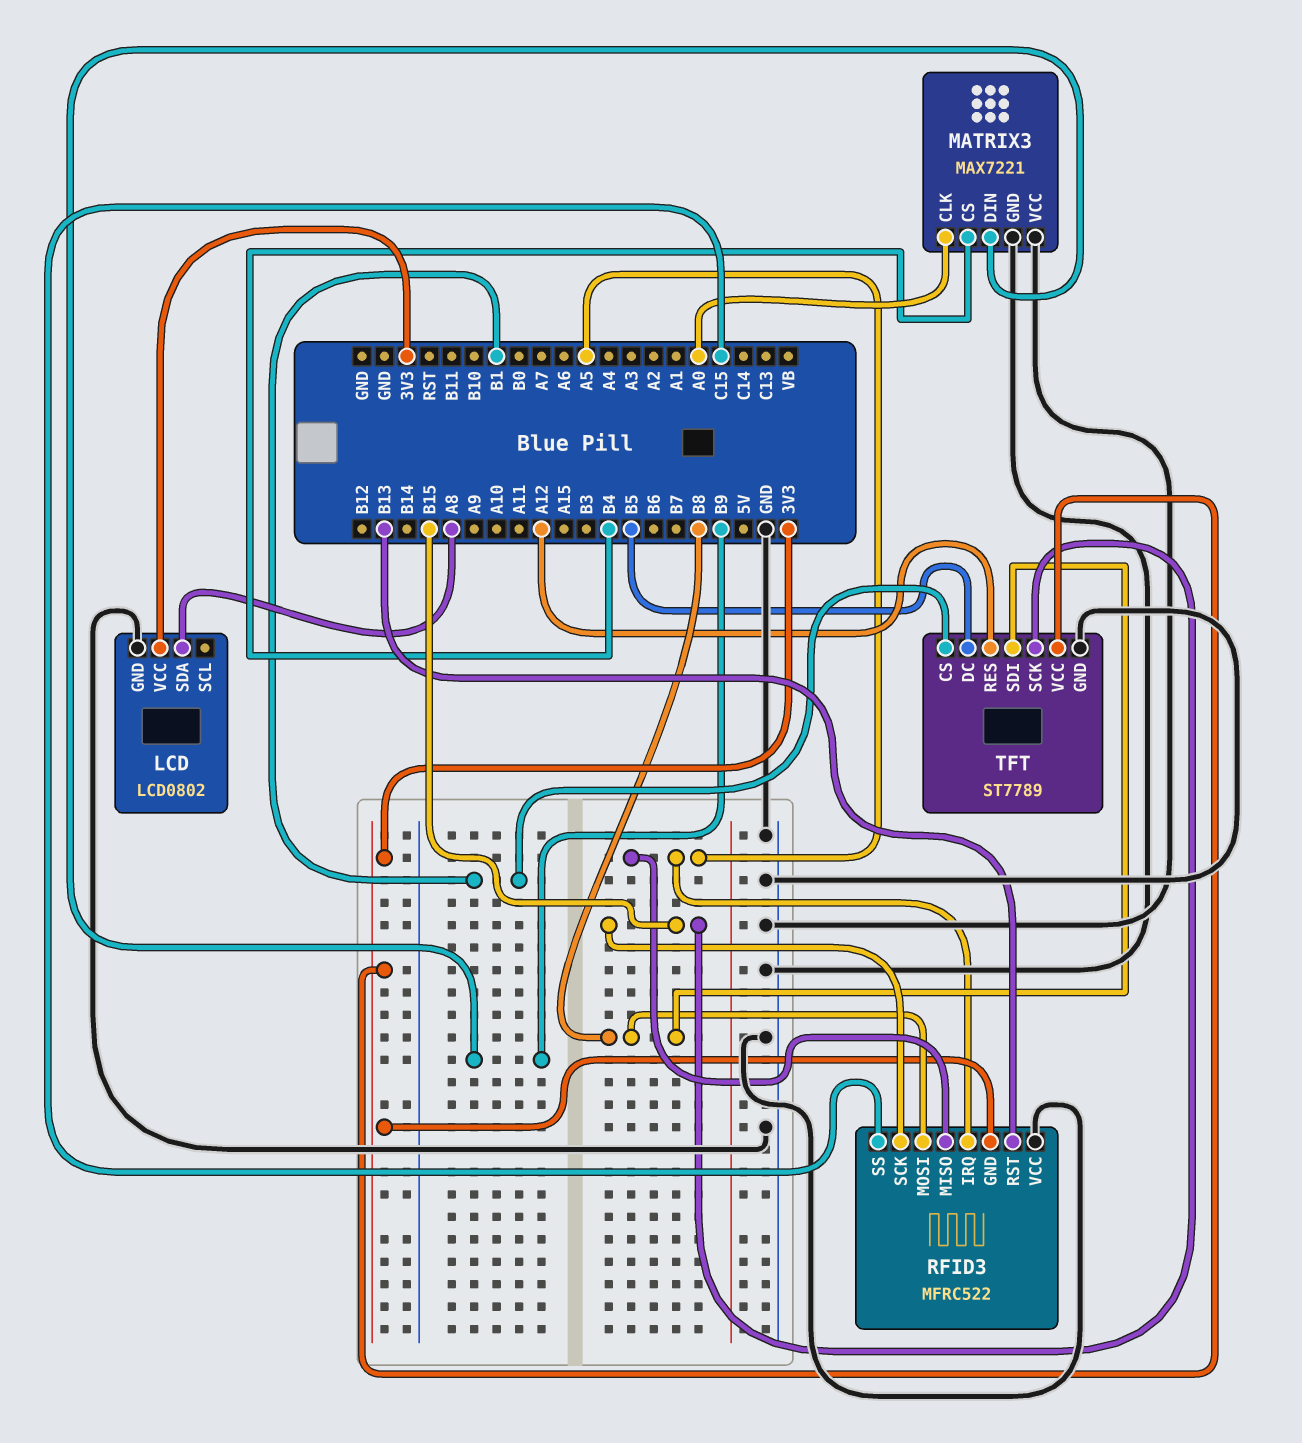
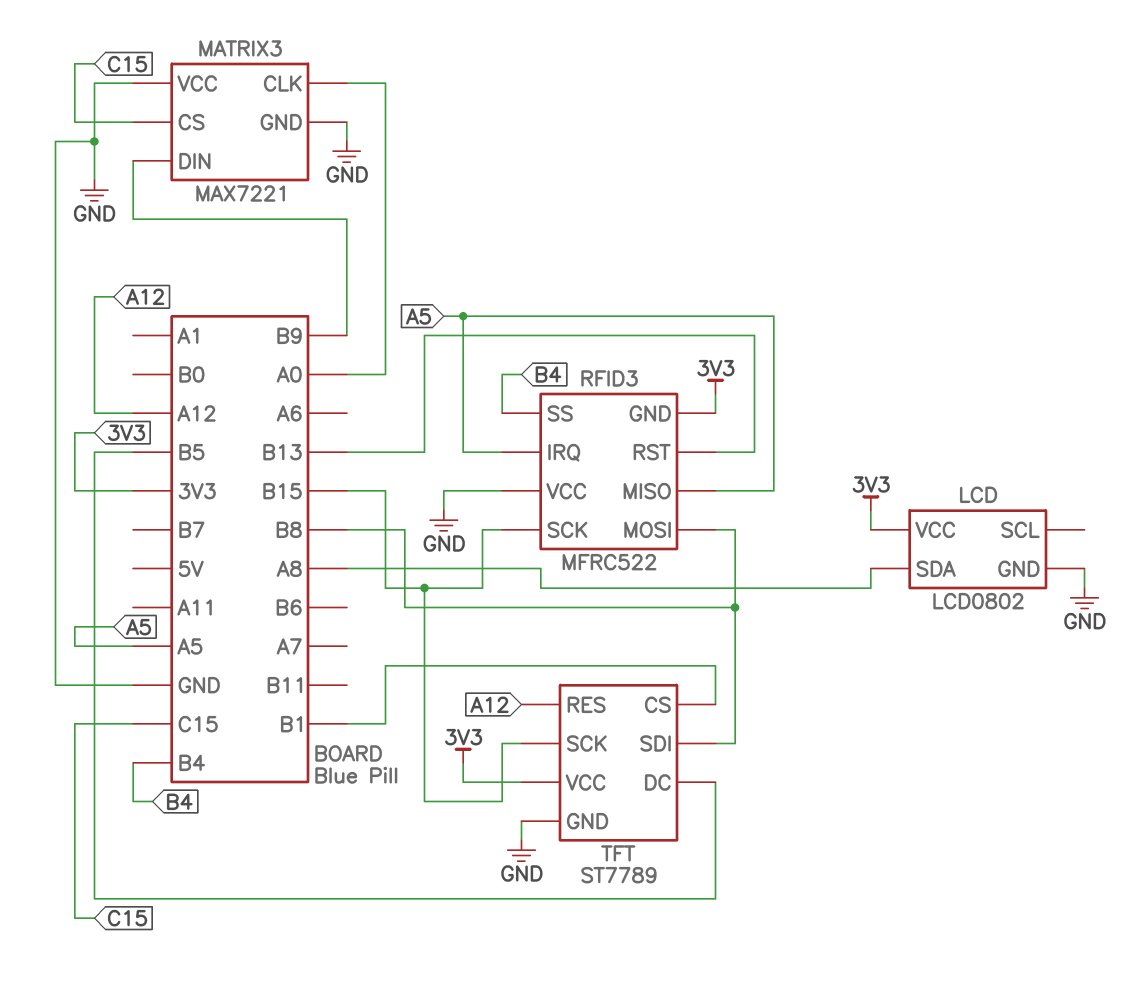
MATRIX3 pin CS: B4 -> C15
RFID3 pin SS: C15 -> B4

